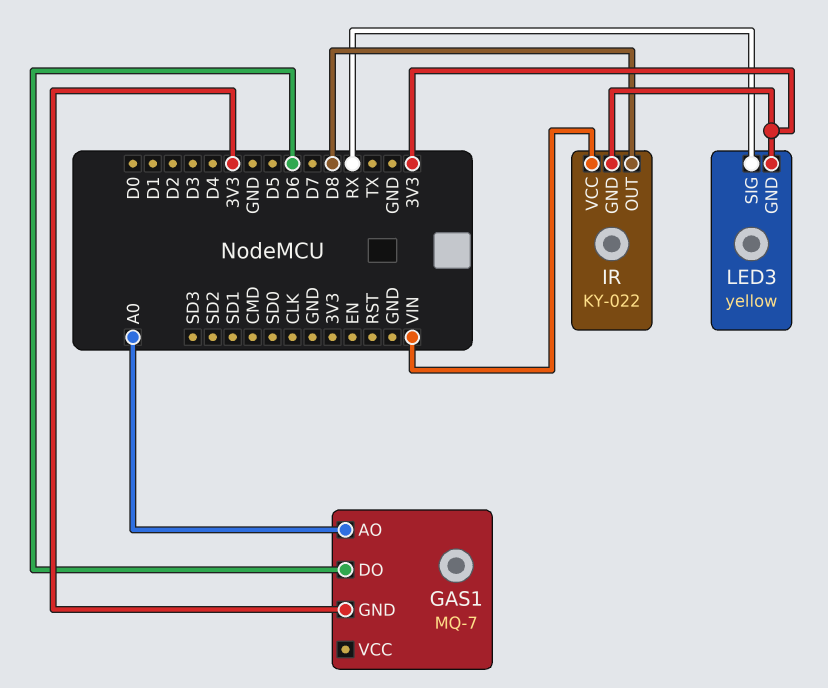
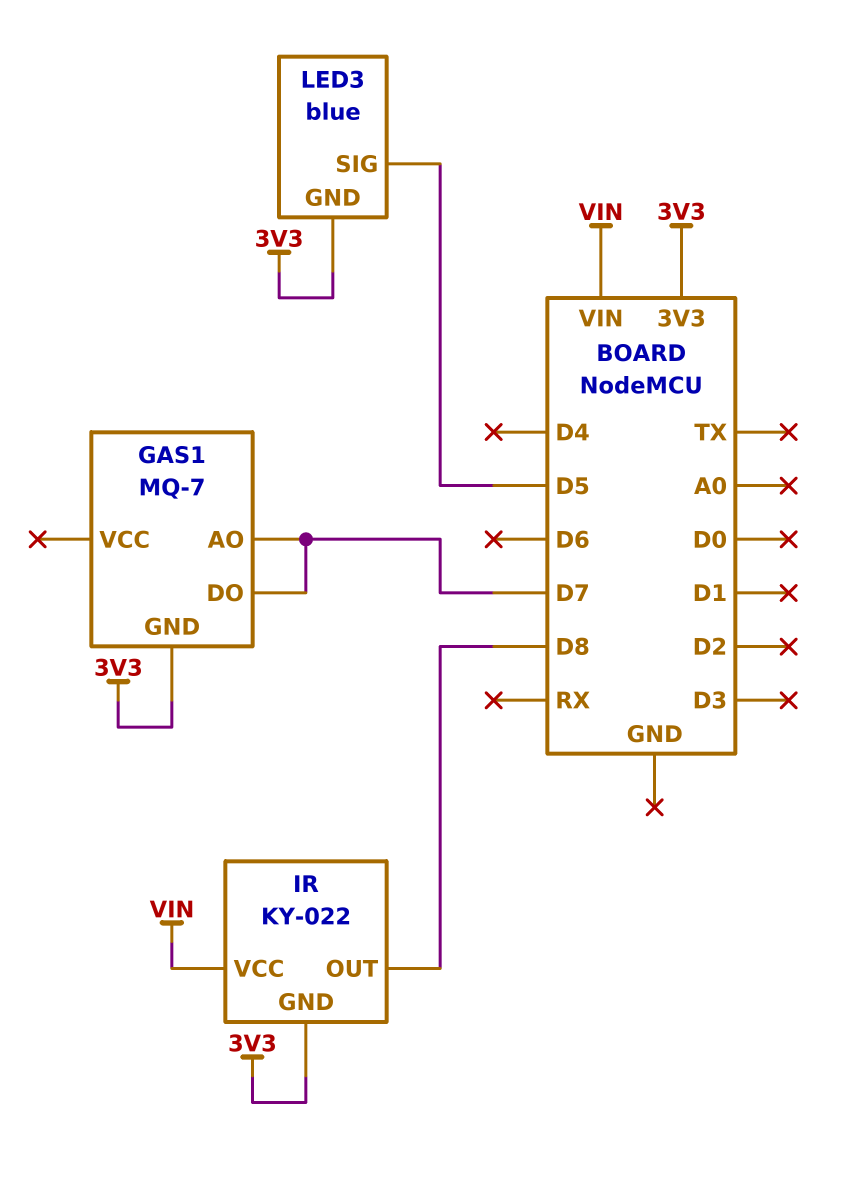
GAS1 pin AO: A0 -> D7
GAS1 pin DO: D6 -> D7
LED3: yellow -> blue
LED3 pin SIG: RX -> D5

